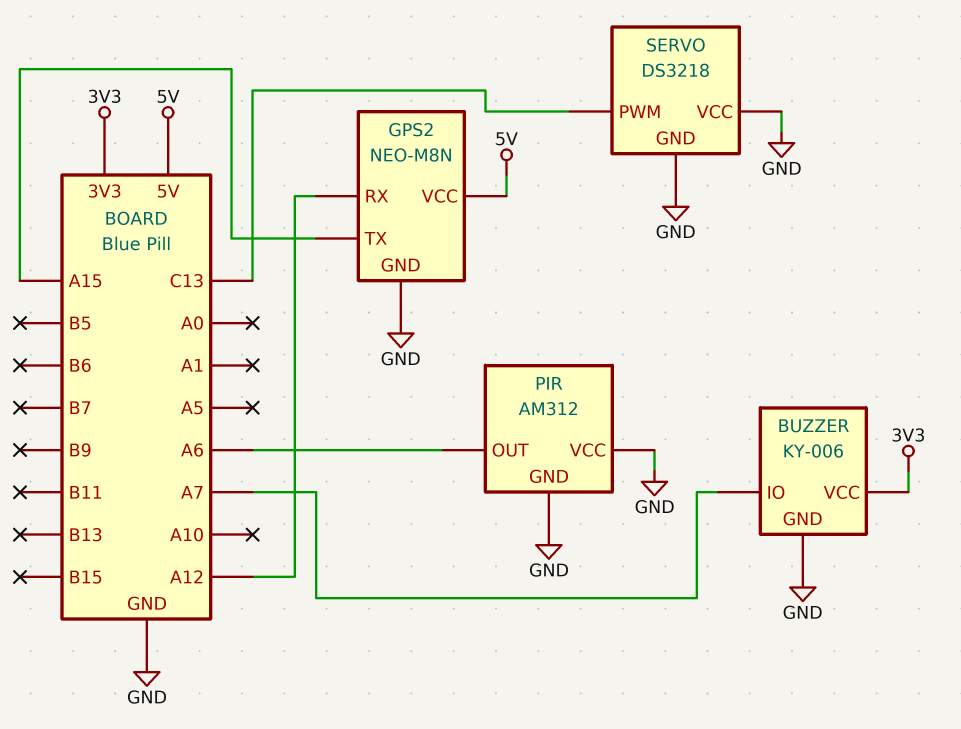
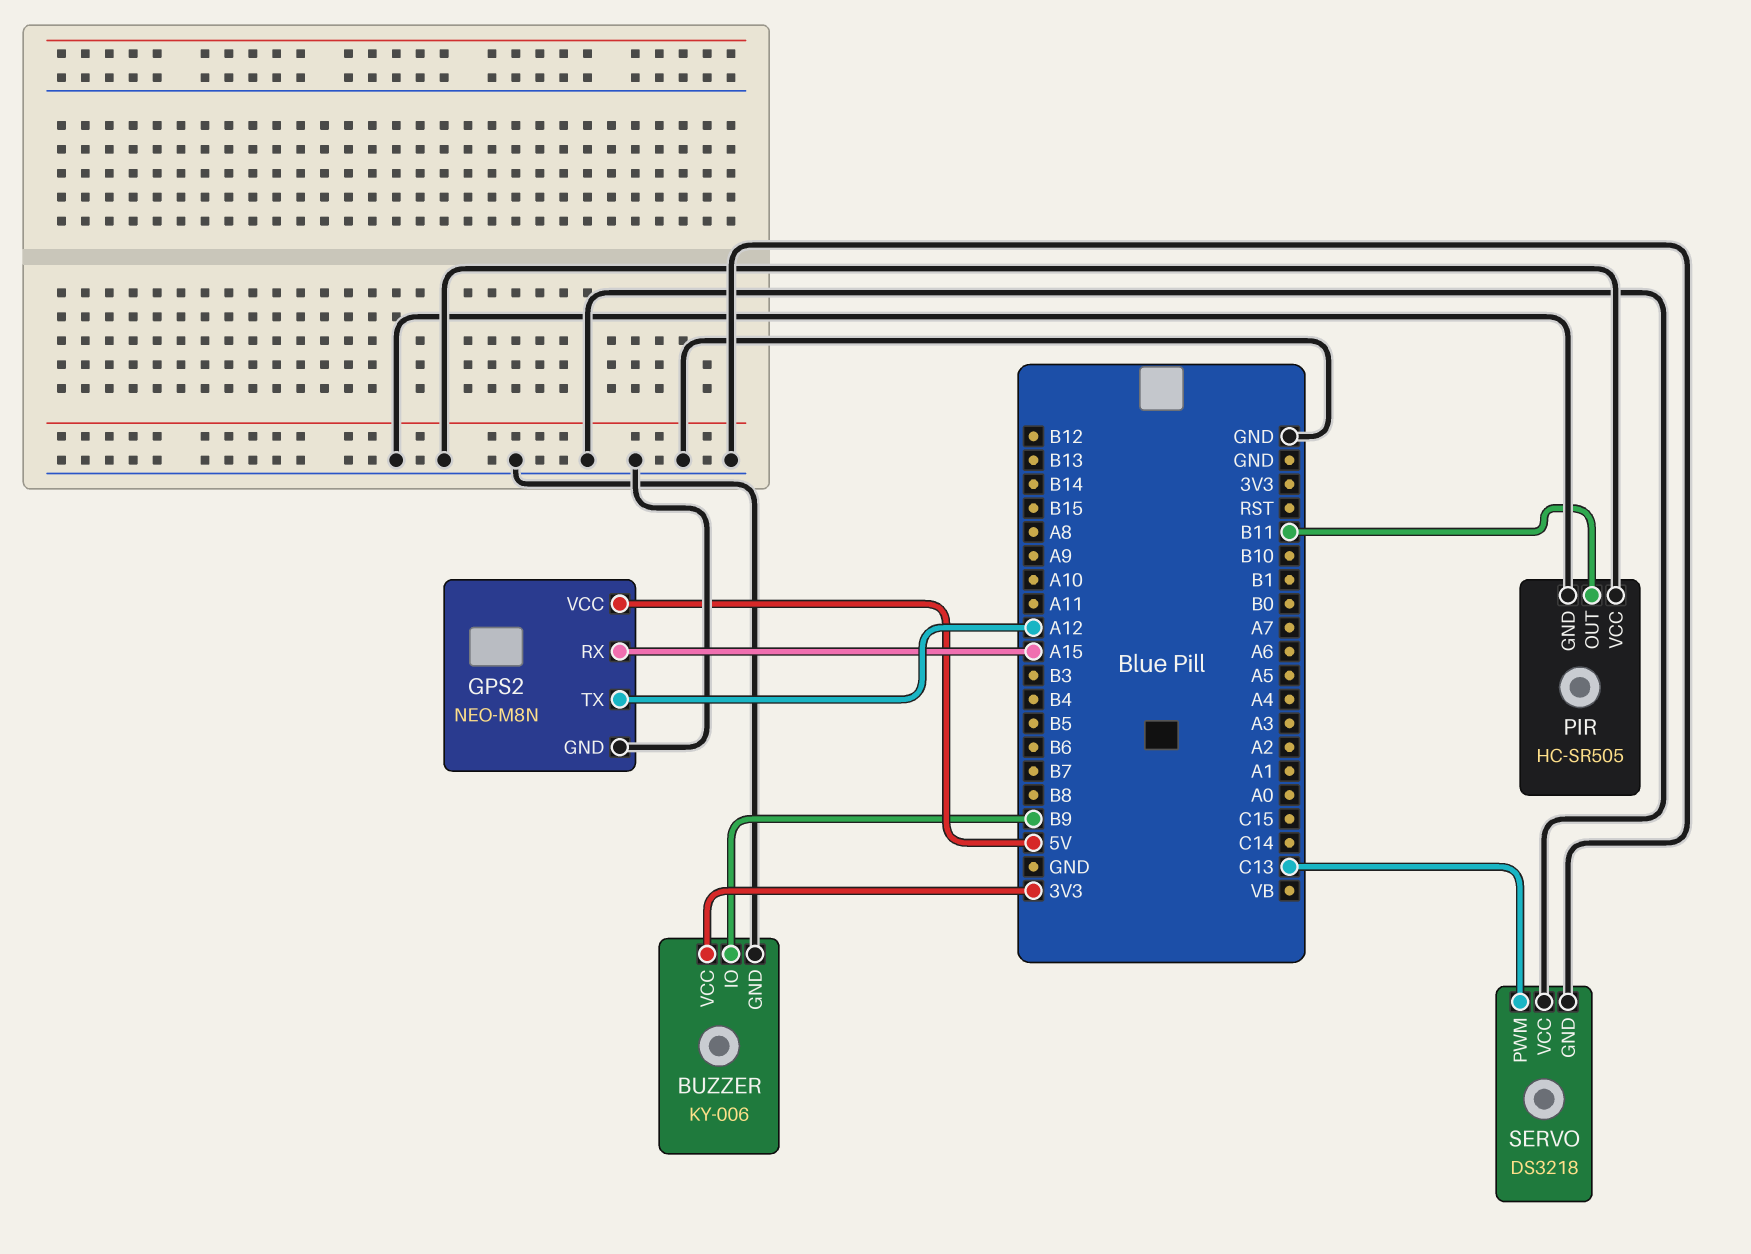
BUZZER pin IO: A7 -> B9
GPS2 pin RX: A12 -> A15
GPS2 pin TX: A15 -> A12
PIR: AM312 -> HC-SR505
PIR pin OUT: A6 -> B11

